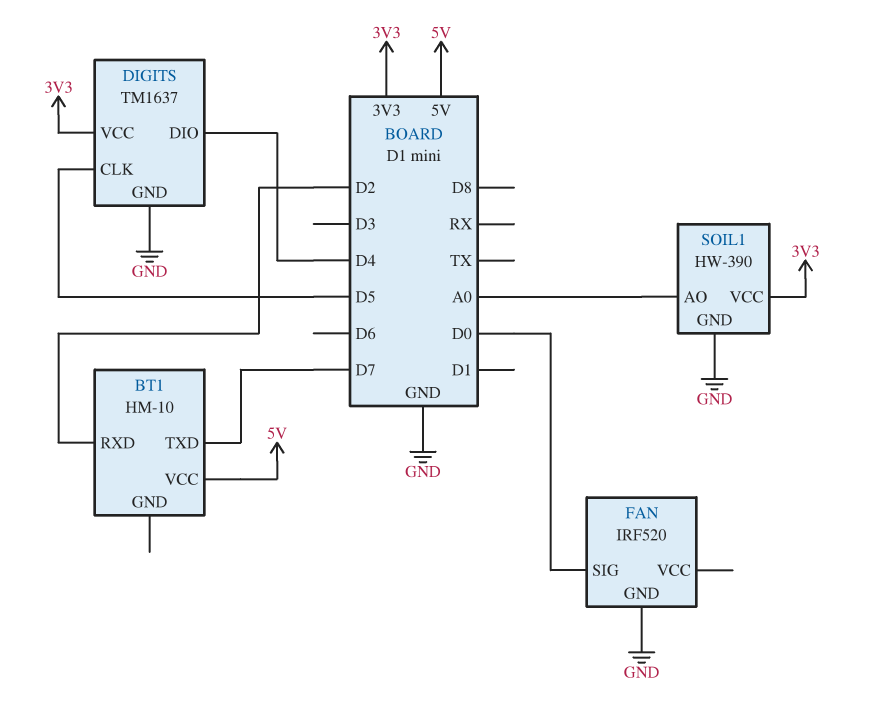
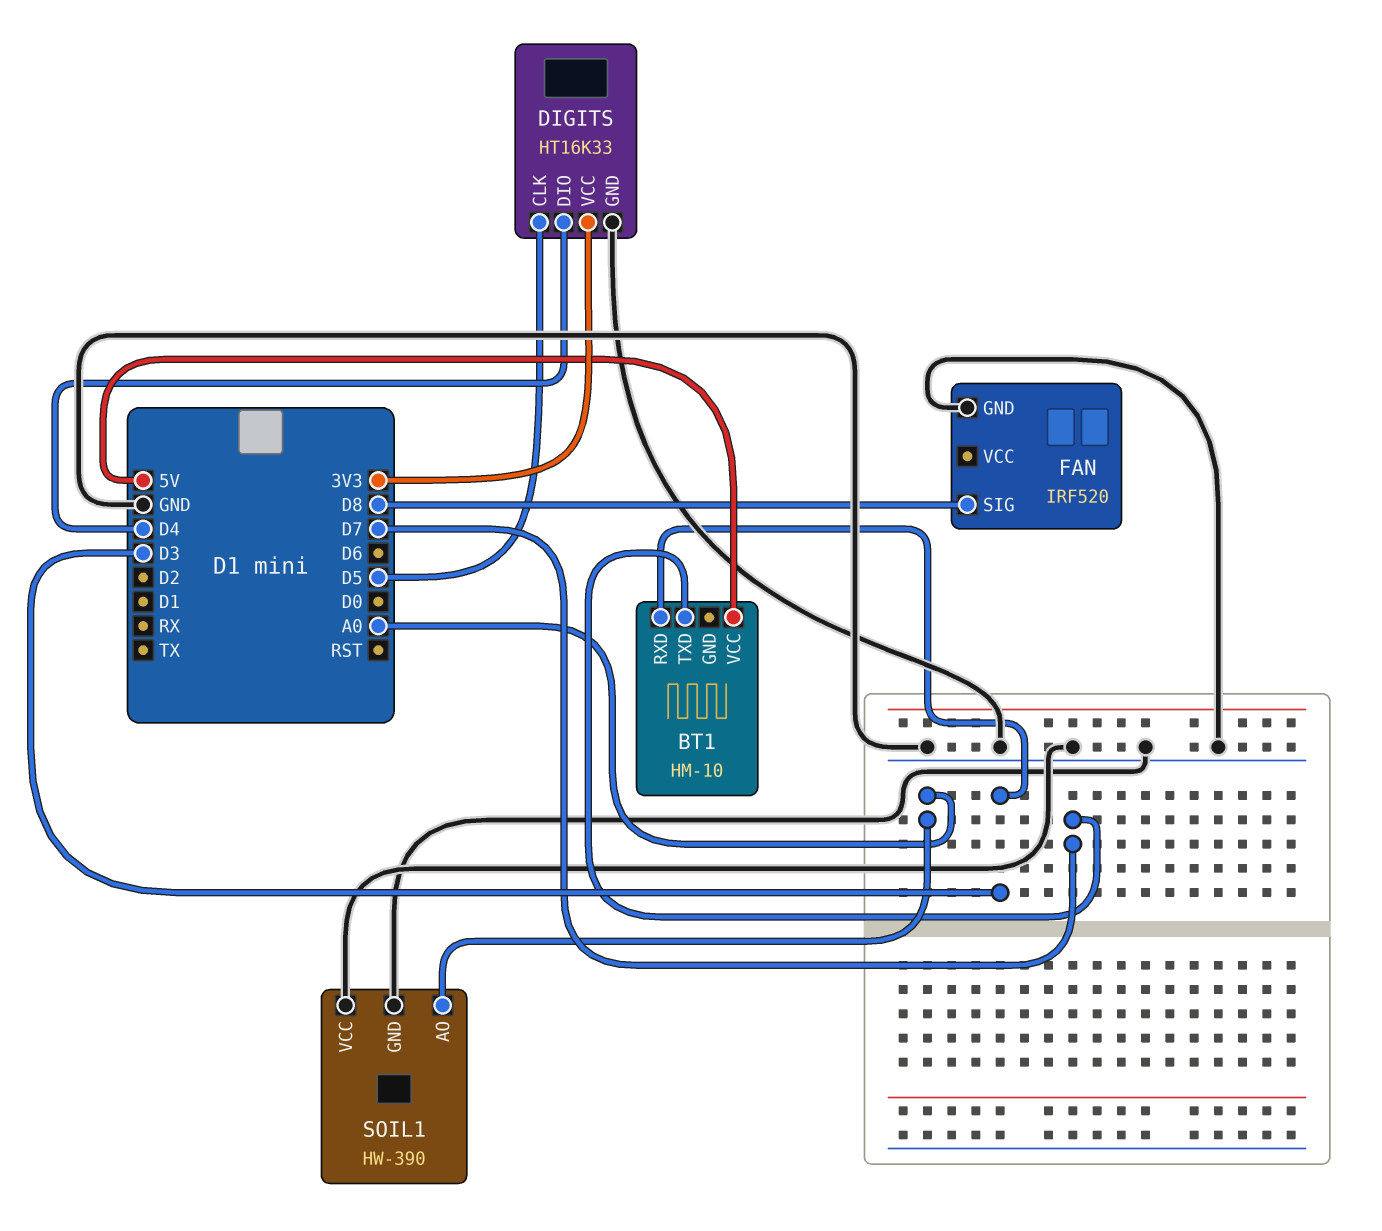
BT1 pin RXD: D2 -> D3
DIGITS: TM1637 -> HT16K33
FAN pin SIG: D0 -> D8
SOIL1 pin VCC: 3V3 -> GND

